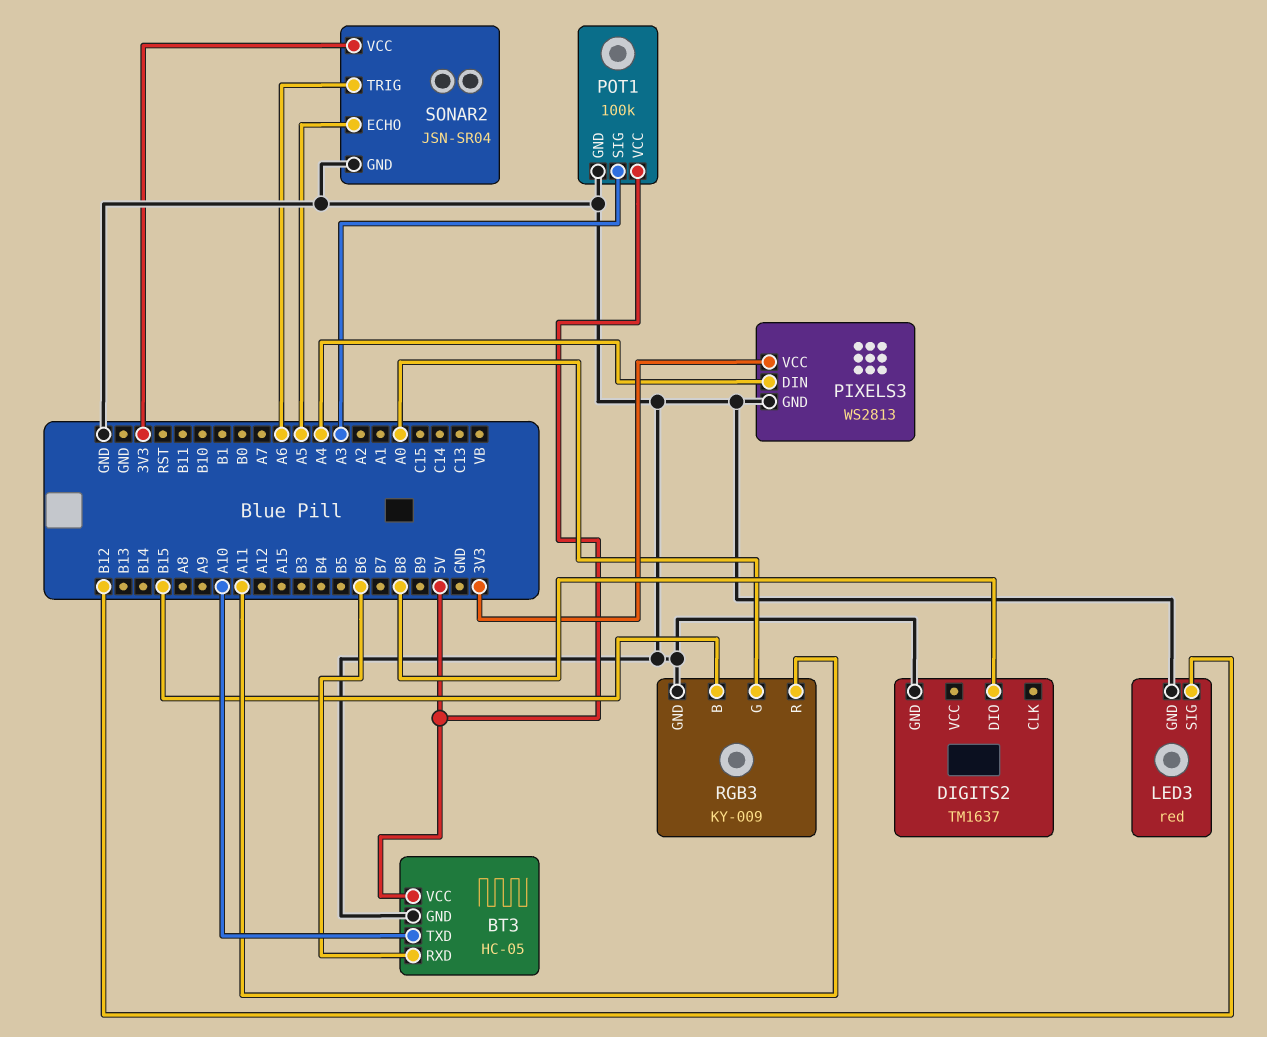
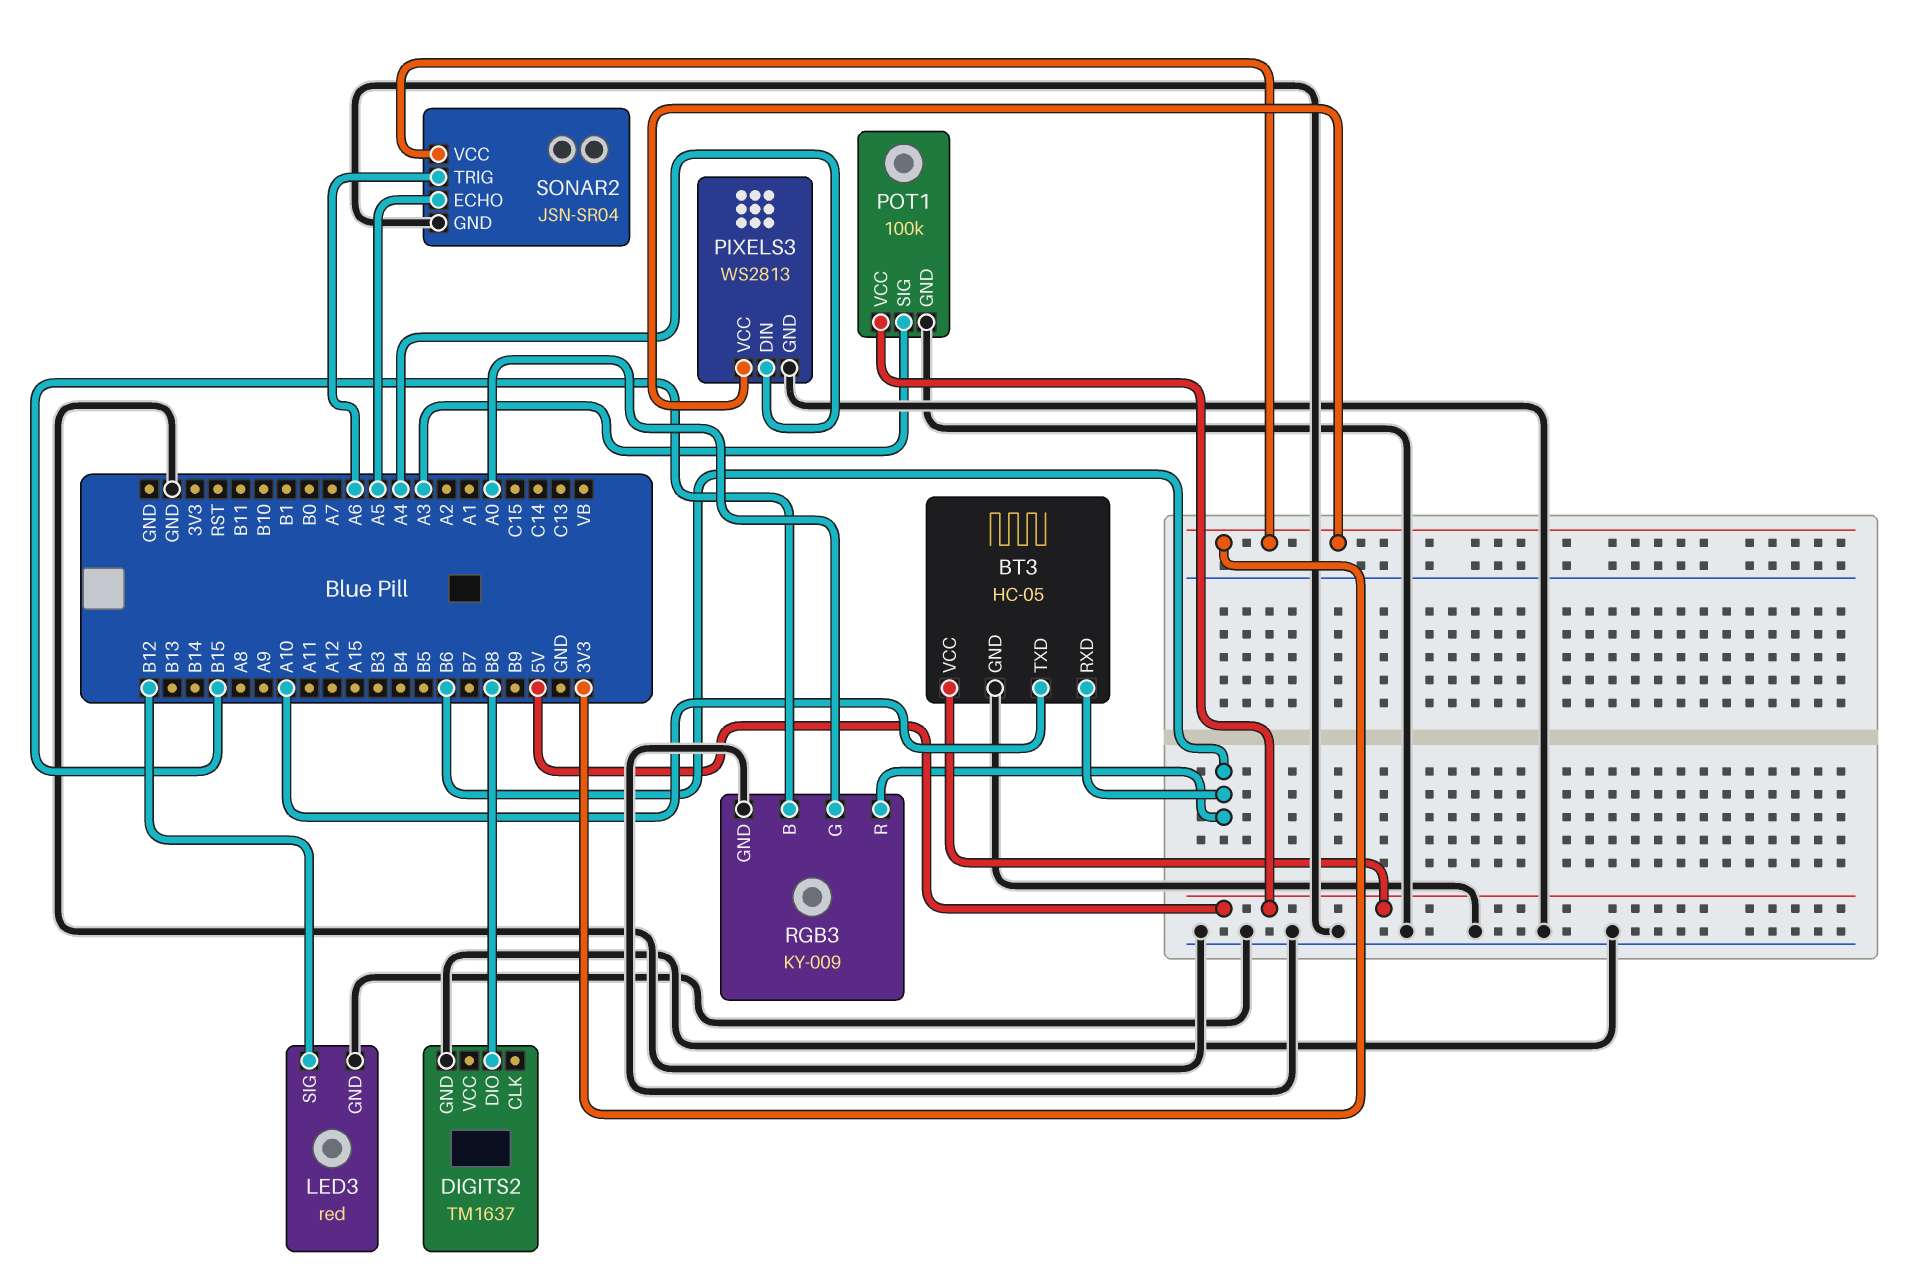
RGB3 pin R: A11 -> B6

